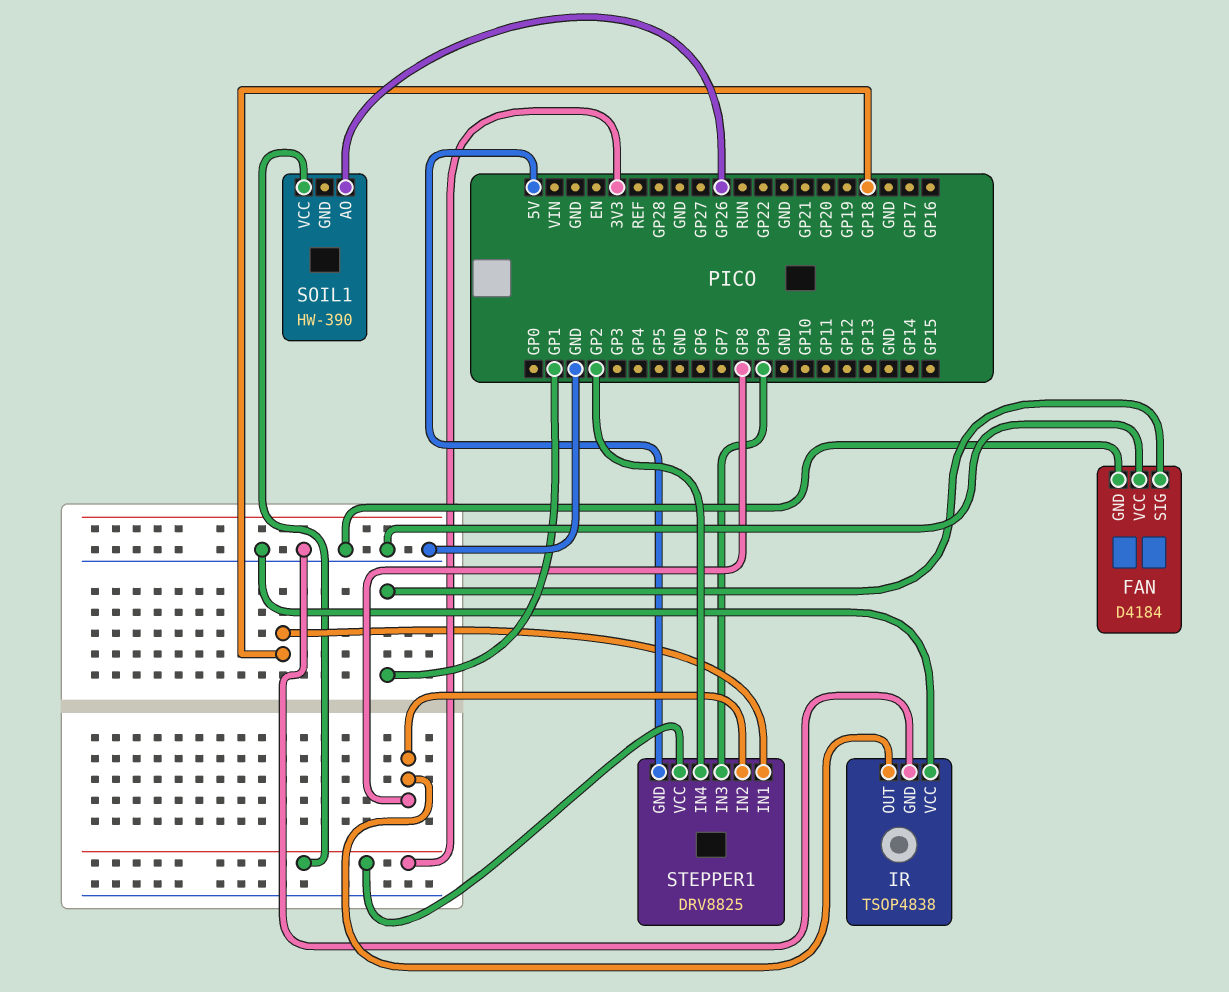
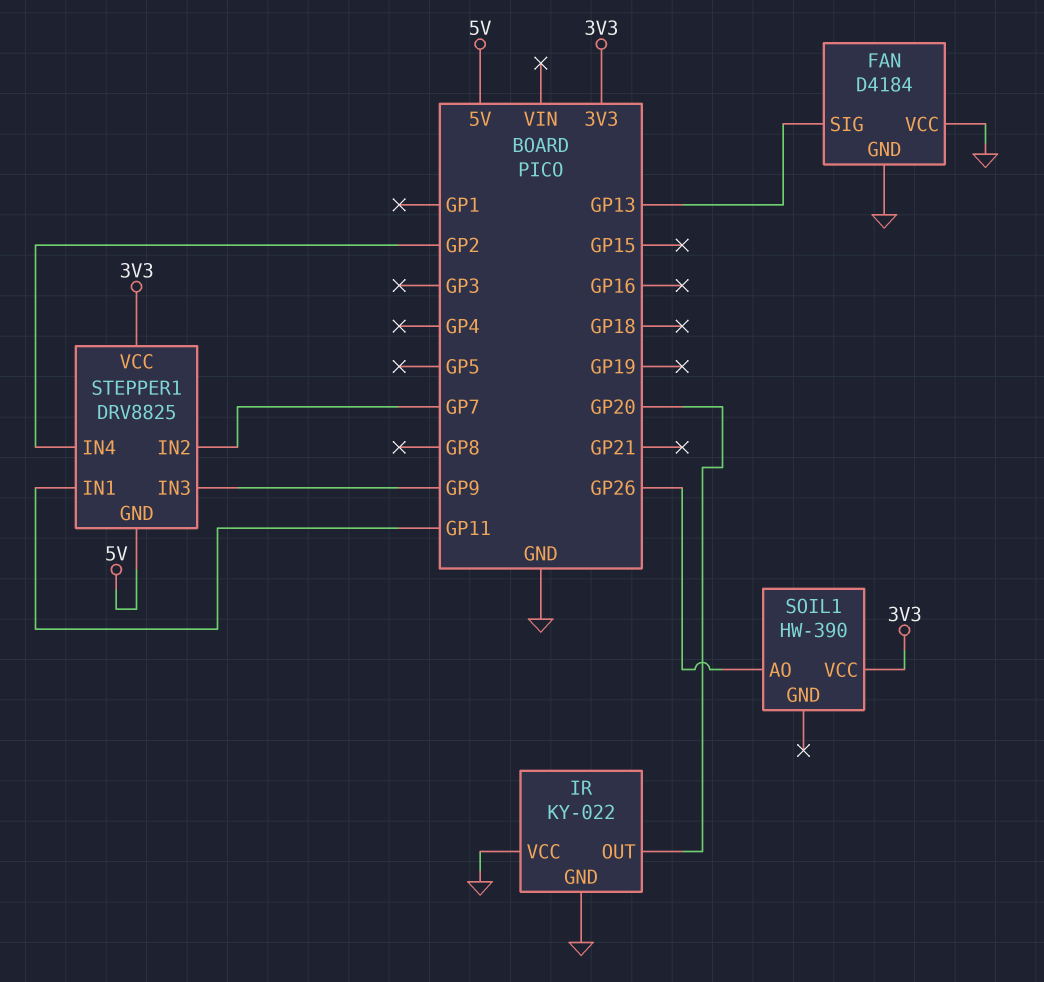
FAN pin SIG: GP1 -> GP13
IR: TSOP4838 -> KY-022
IR pin OUT: GP8 -> GP20
STEPPER1 pin IN1: GP18 -> GP11
STEPPER1 pin IN2: GP8 -> GP7

